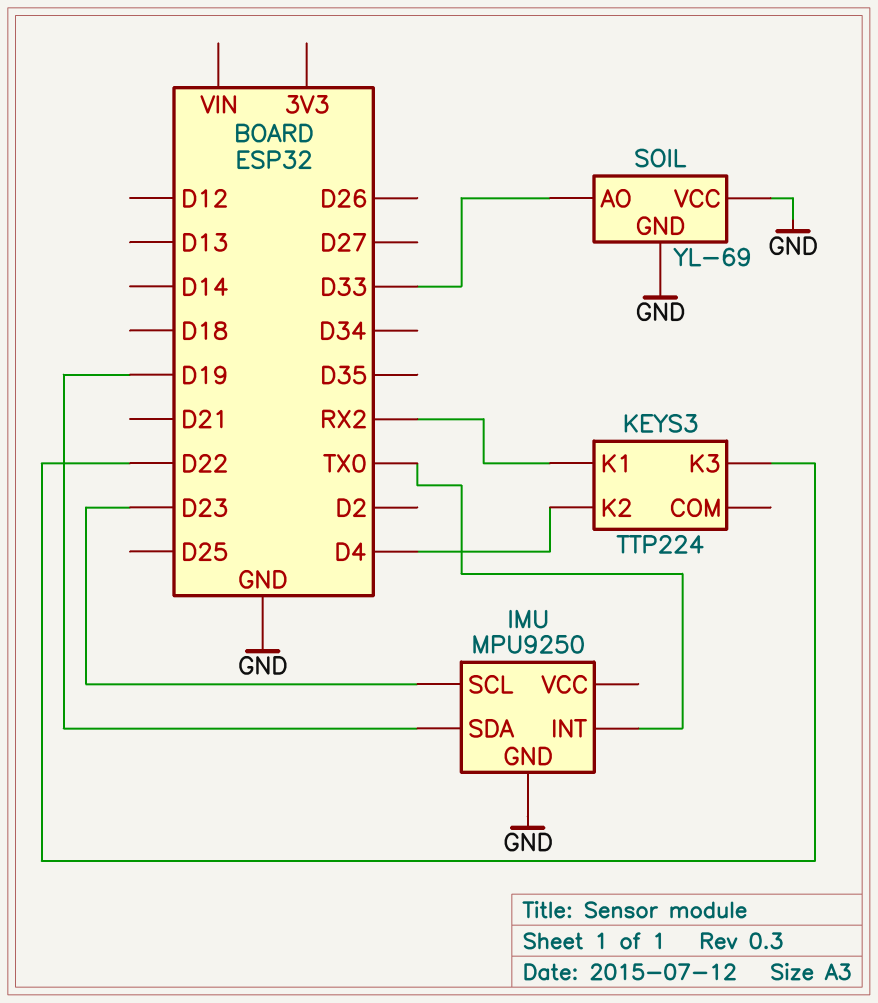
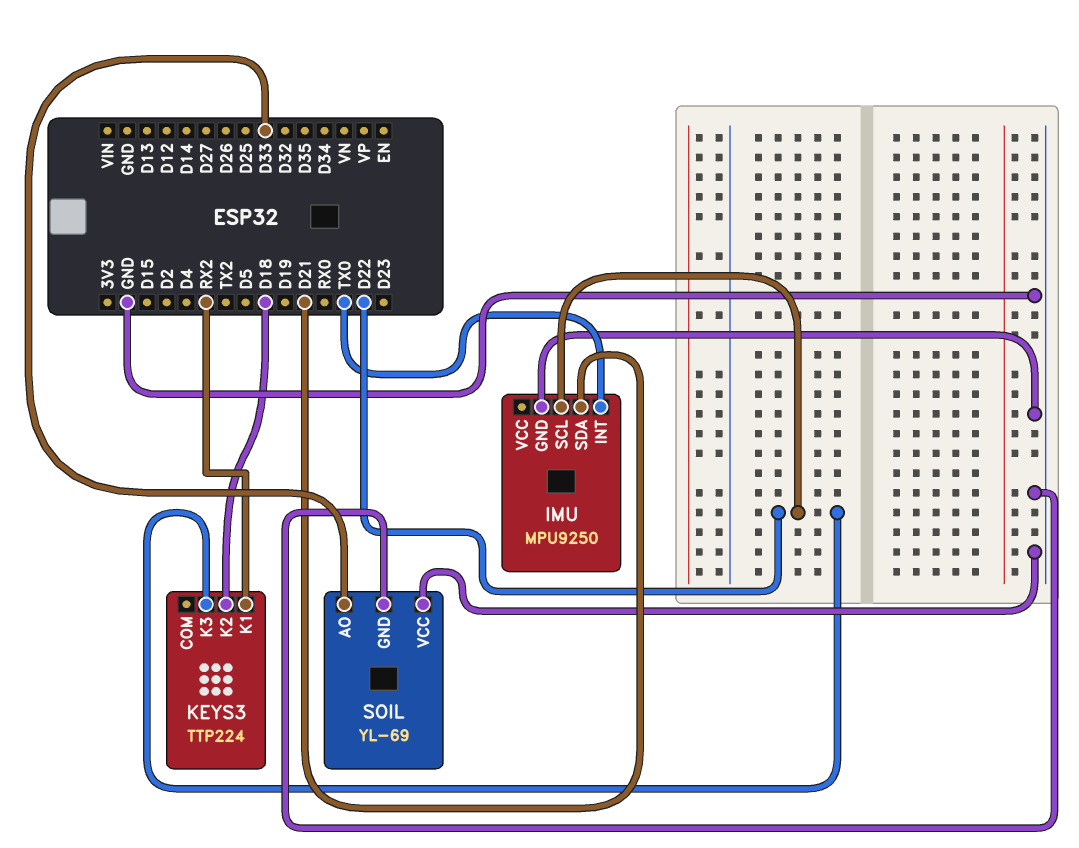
IMU pin SCL: D23 -> D22
IMU pin SDA: D19 -> D21
KEYS3 pin K2: D4 -> D18

